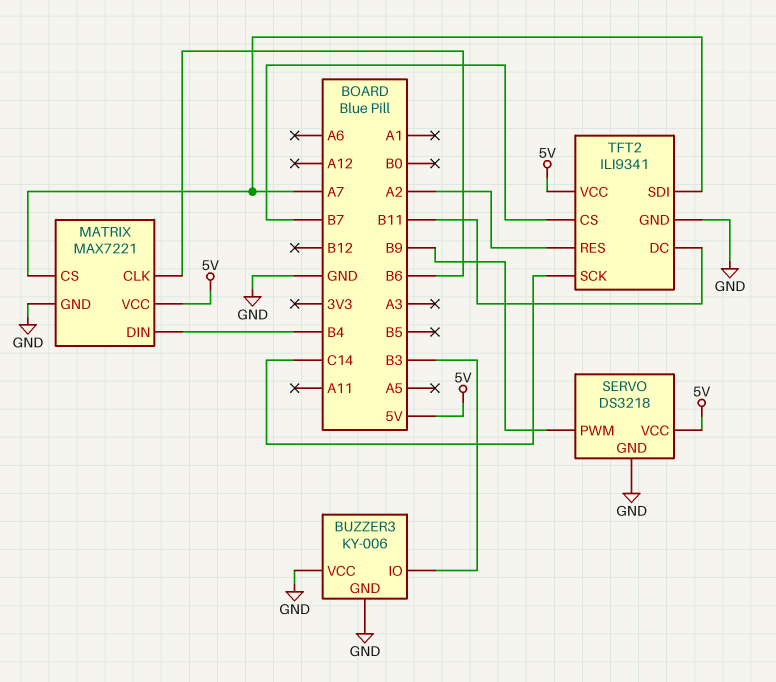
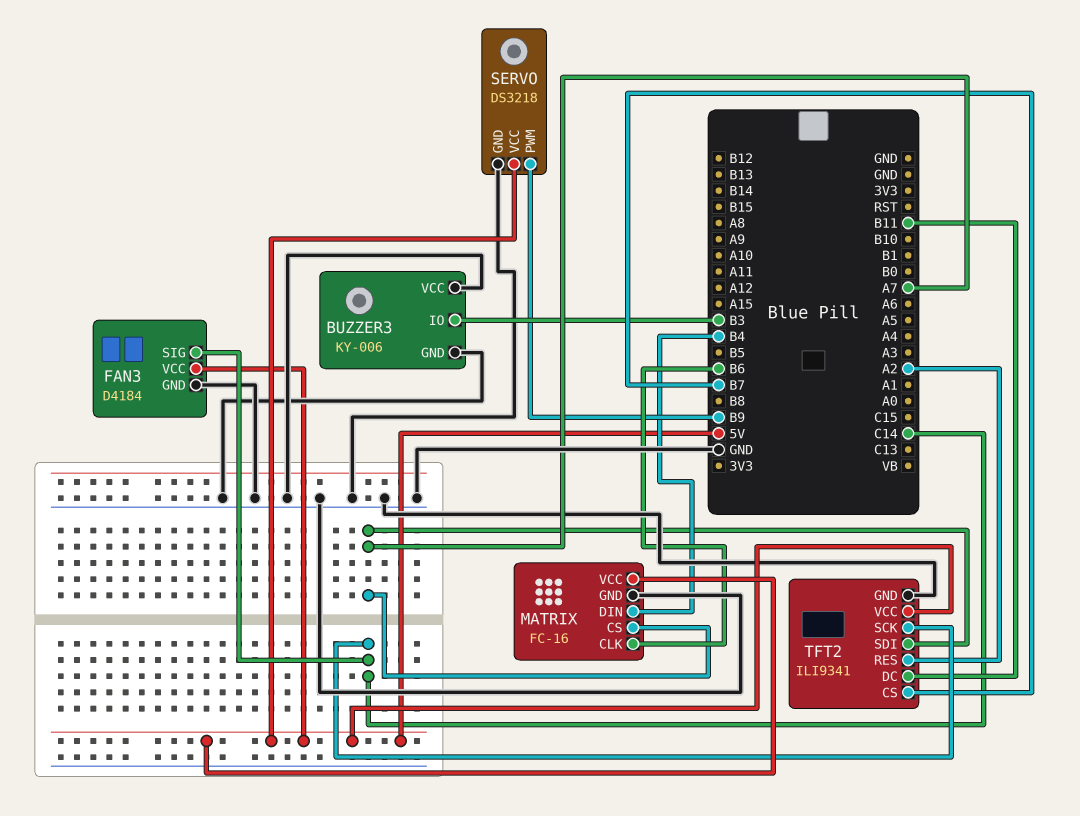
FAN3: none -> D4184
FAN3 pin GND: none -> GND
FAN3 pin SIG: none -> C14
FAN3 pin VCC: none -> 5V
MATRIX: MAX7221 -> FC-16

